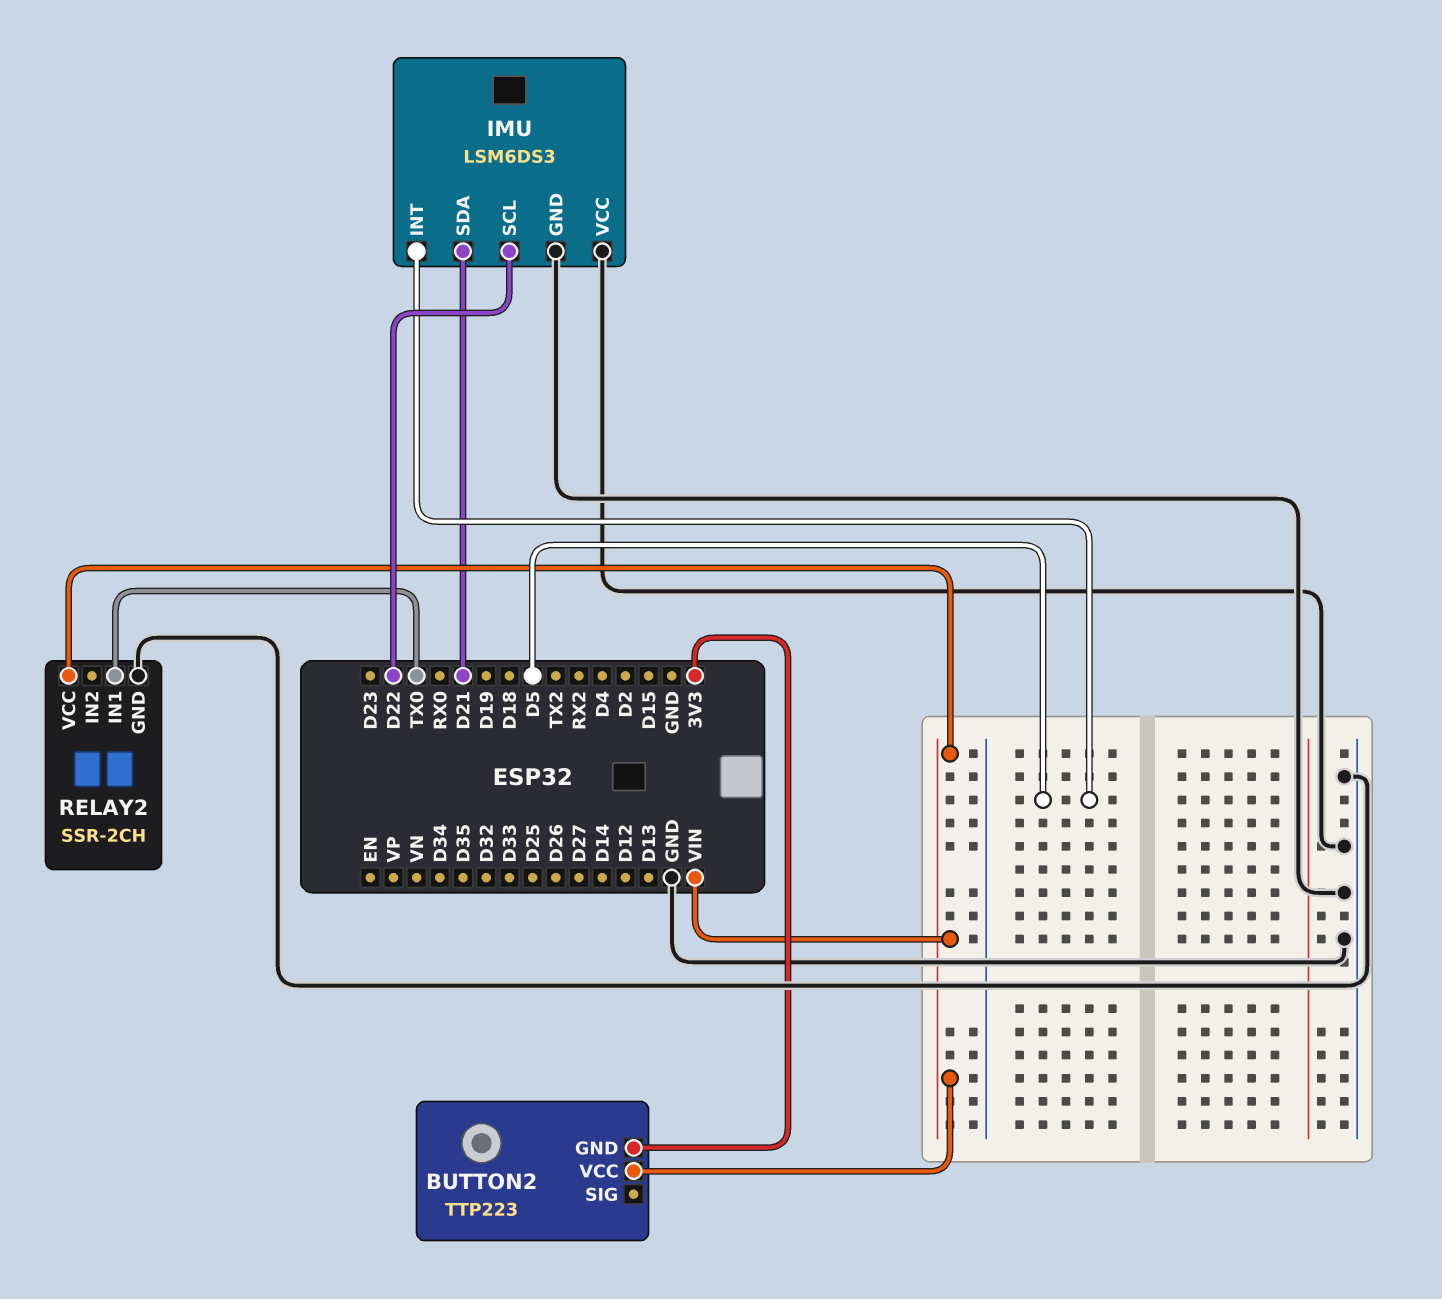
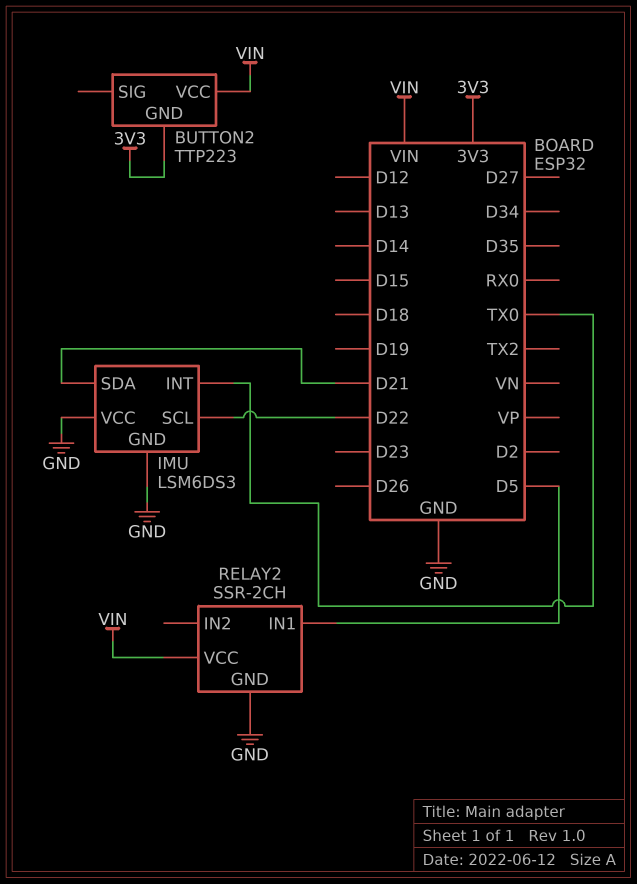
IMU pin INT: D5 -> TX0
RELAY2 pin IN1: TX0 -> D5

